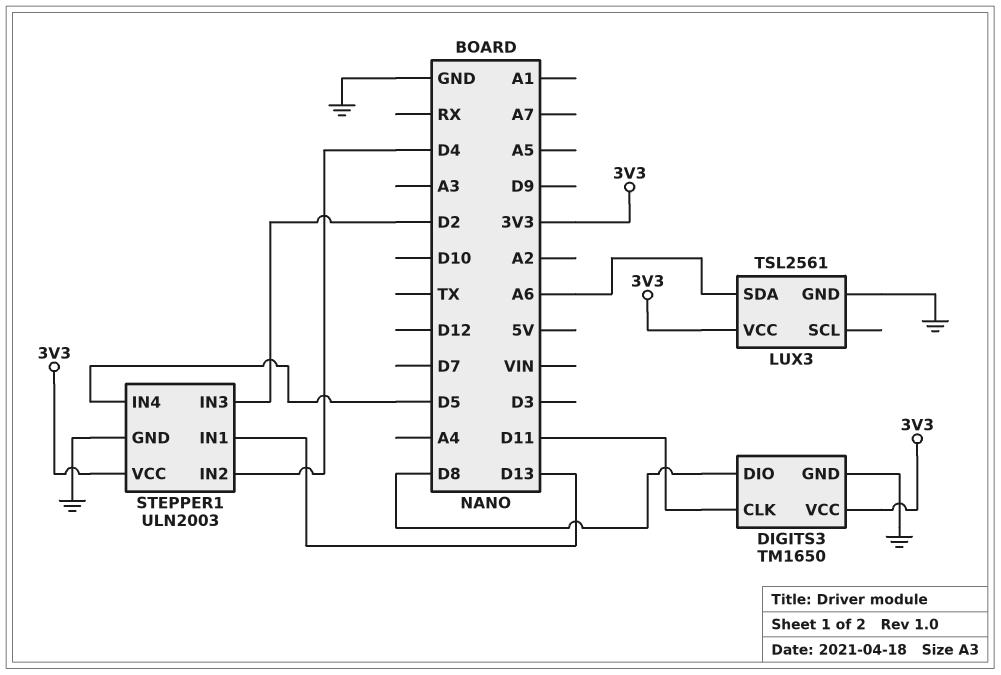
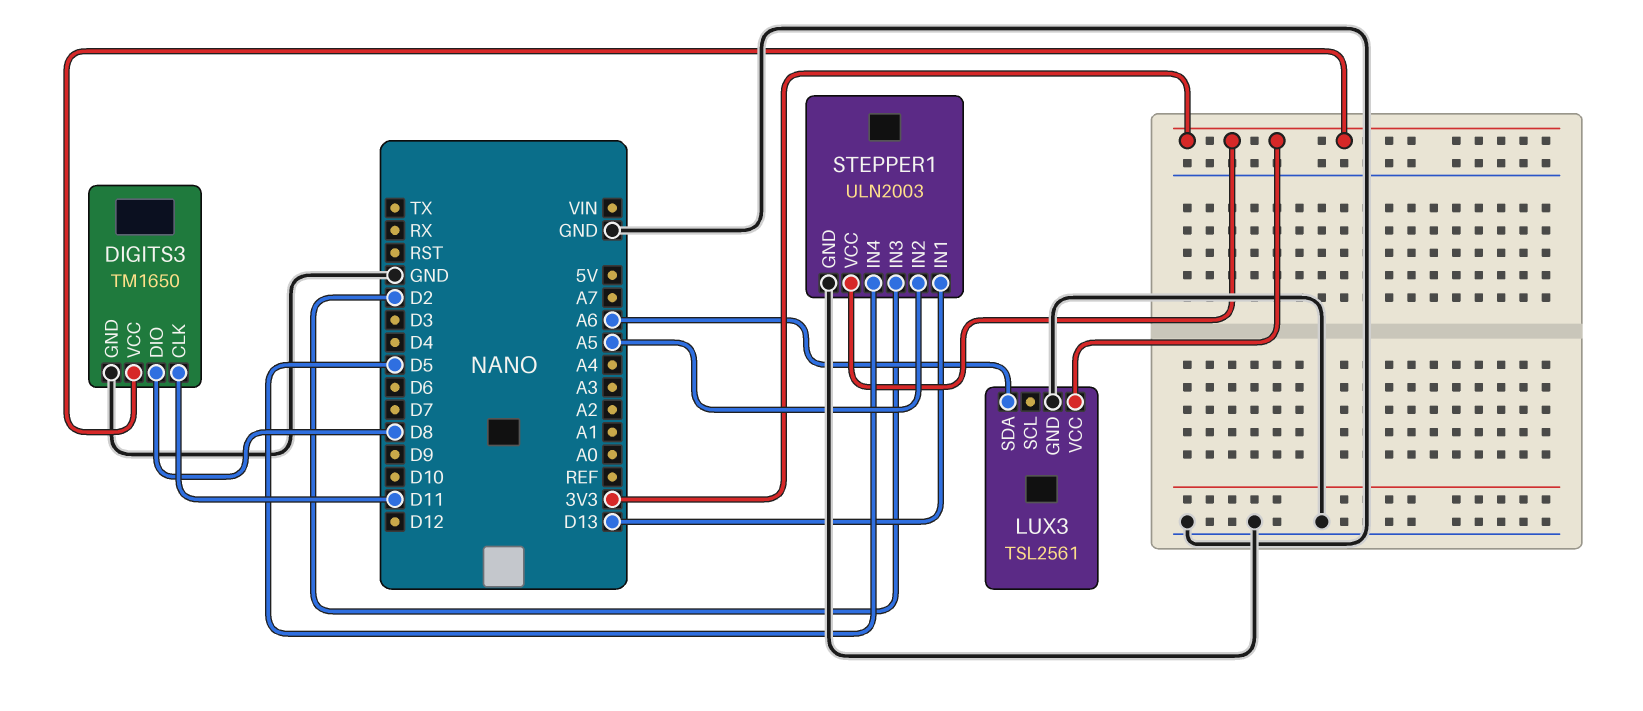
STEPPER1 pin IN2: D4 -> A5

